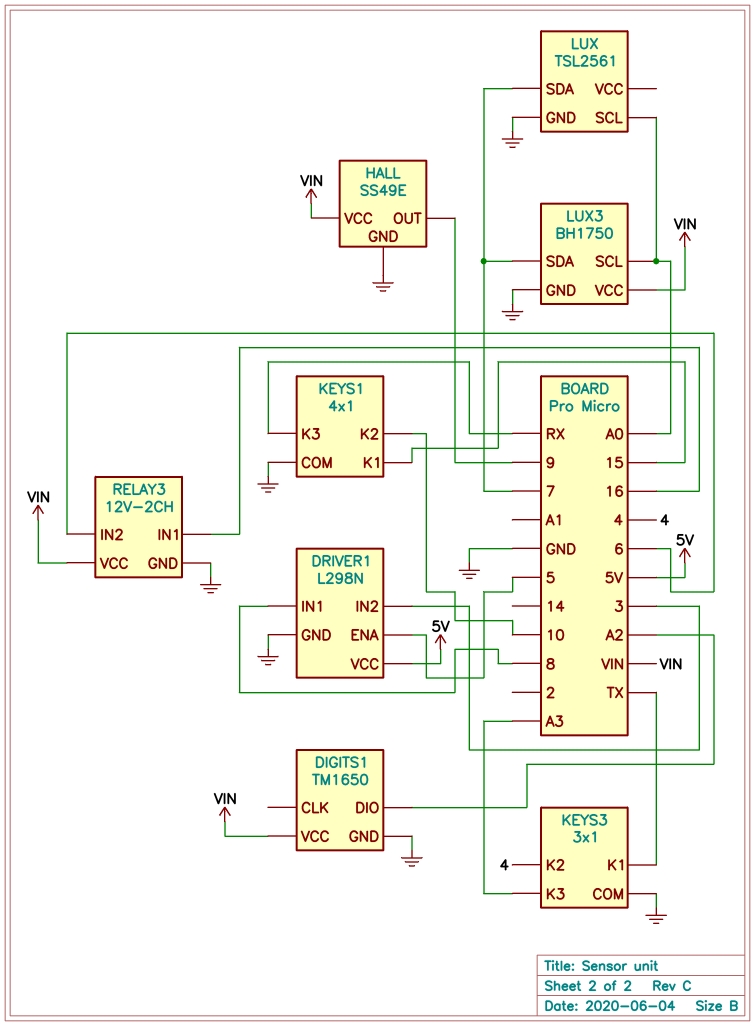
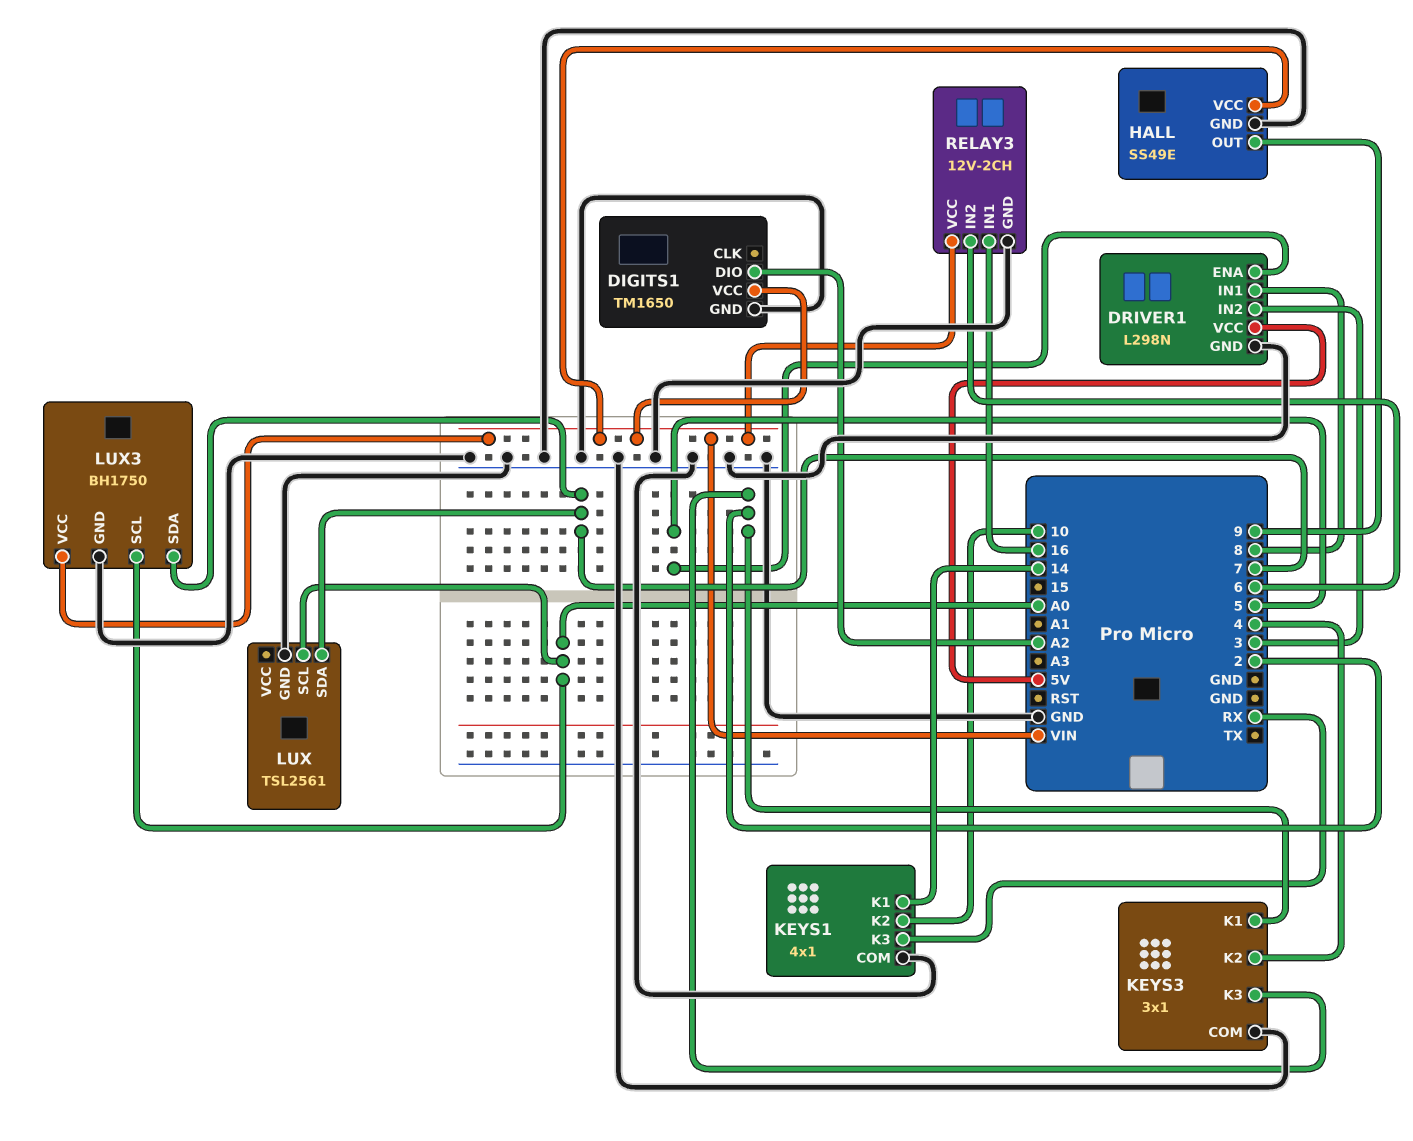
KEYS1 pin K1: 15 -> 14
KEYS3 pin K1: TX -> 2
KEYS3 pin K3: A3 -> 2

